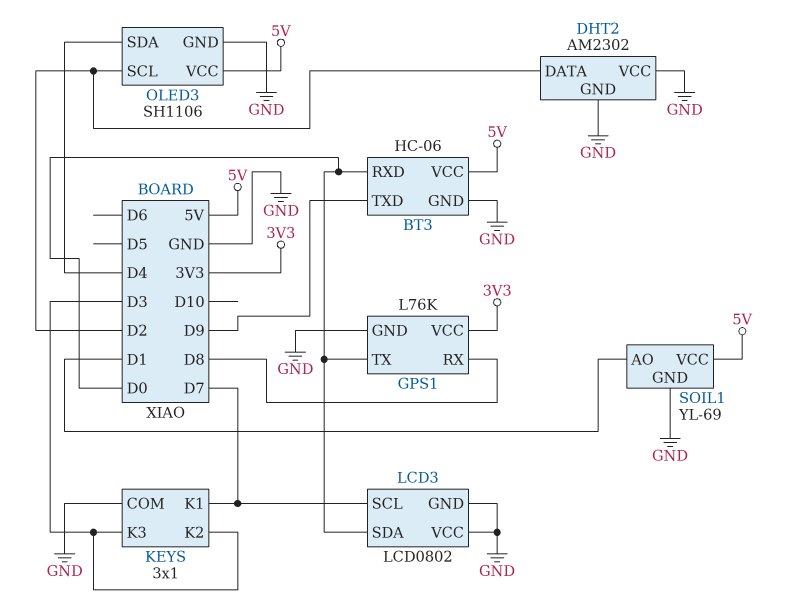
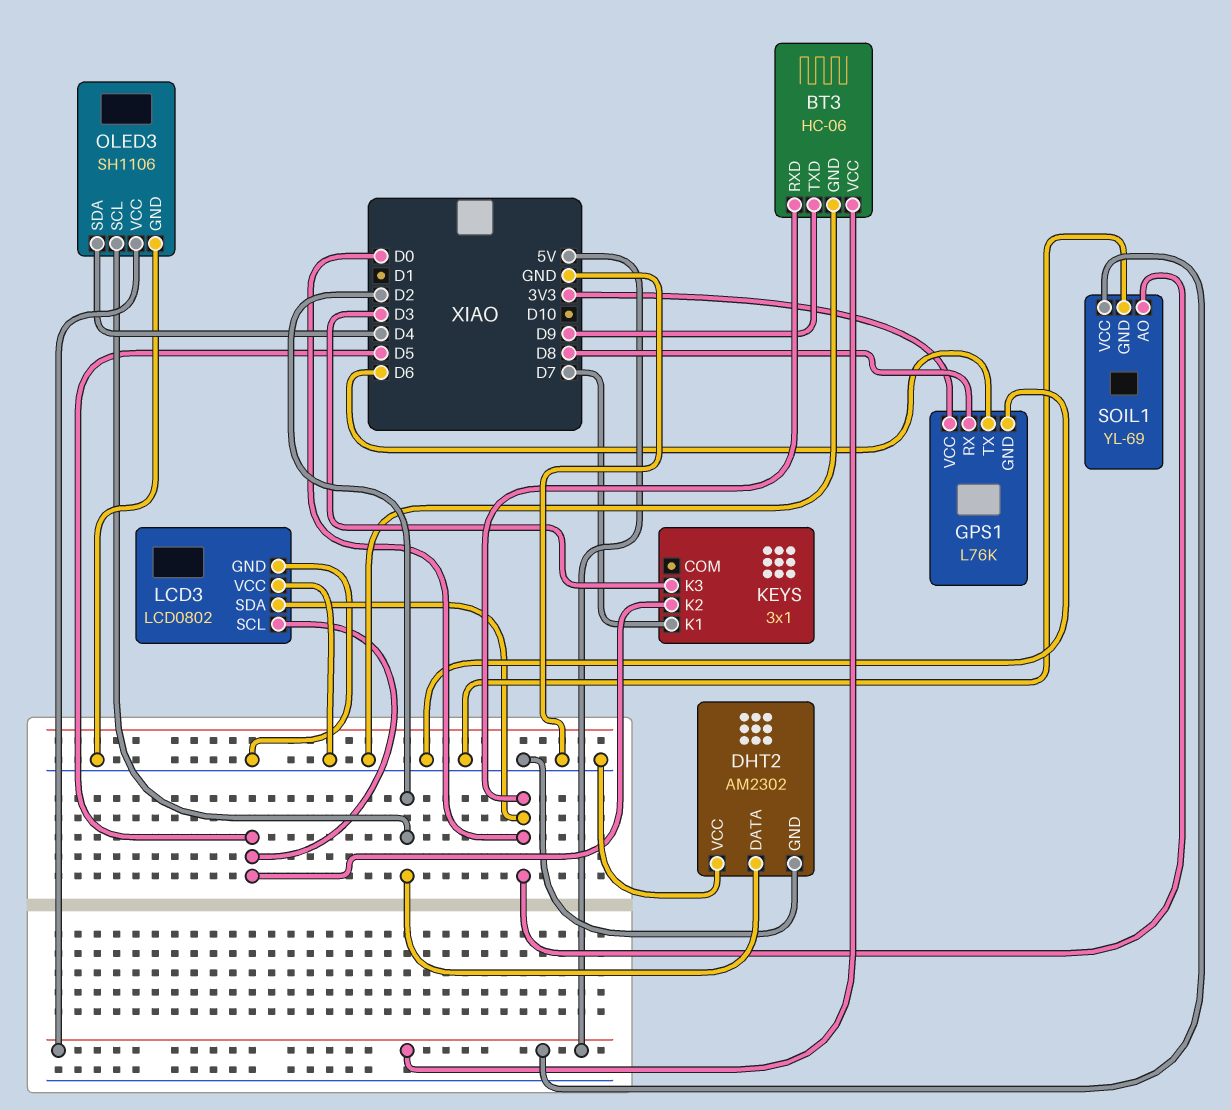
GPS1 pin TX: D0 -> D6
KEYS pin COM: GND -> none
KEYS pin K2: D3 -> D5
LCD3 pin SCL: D7 -> D5
SOIL1 pin AO: D1 -> D0

